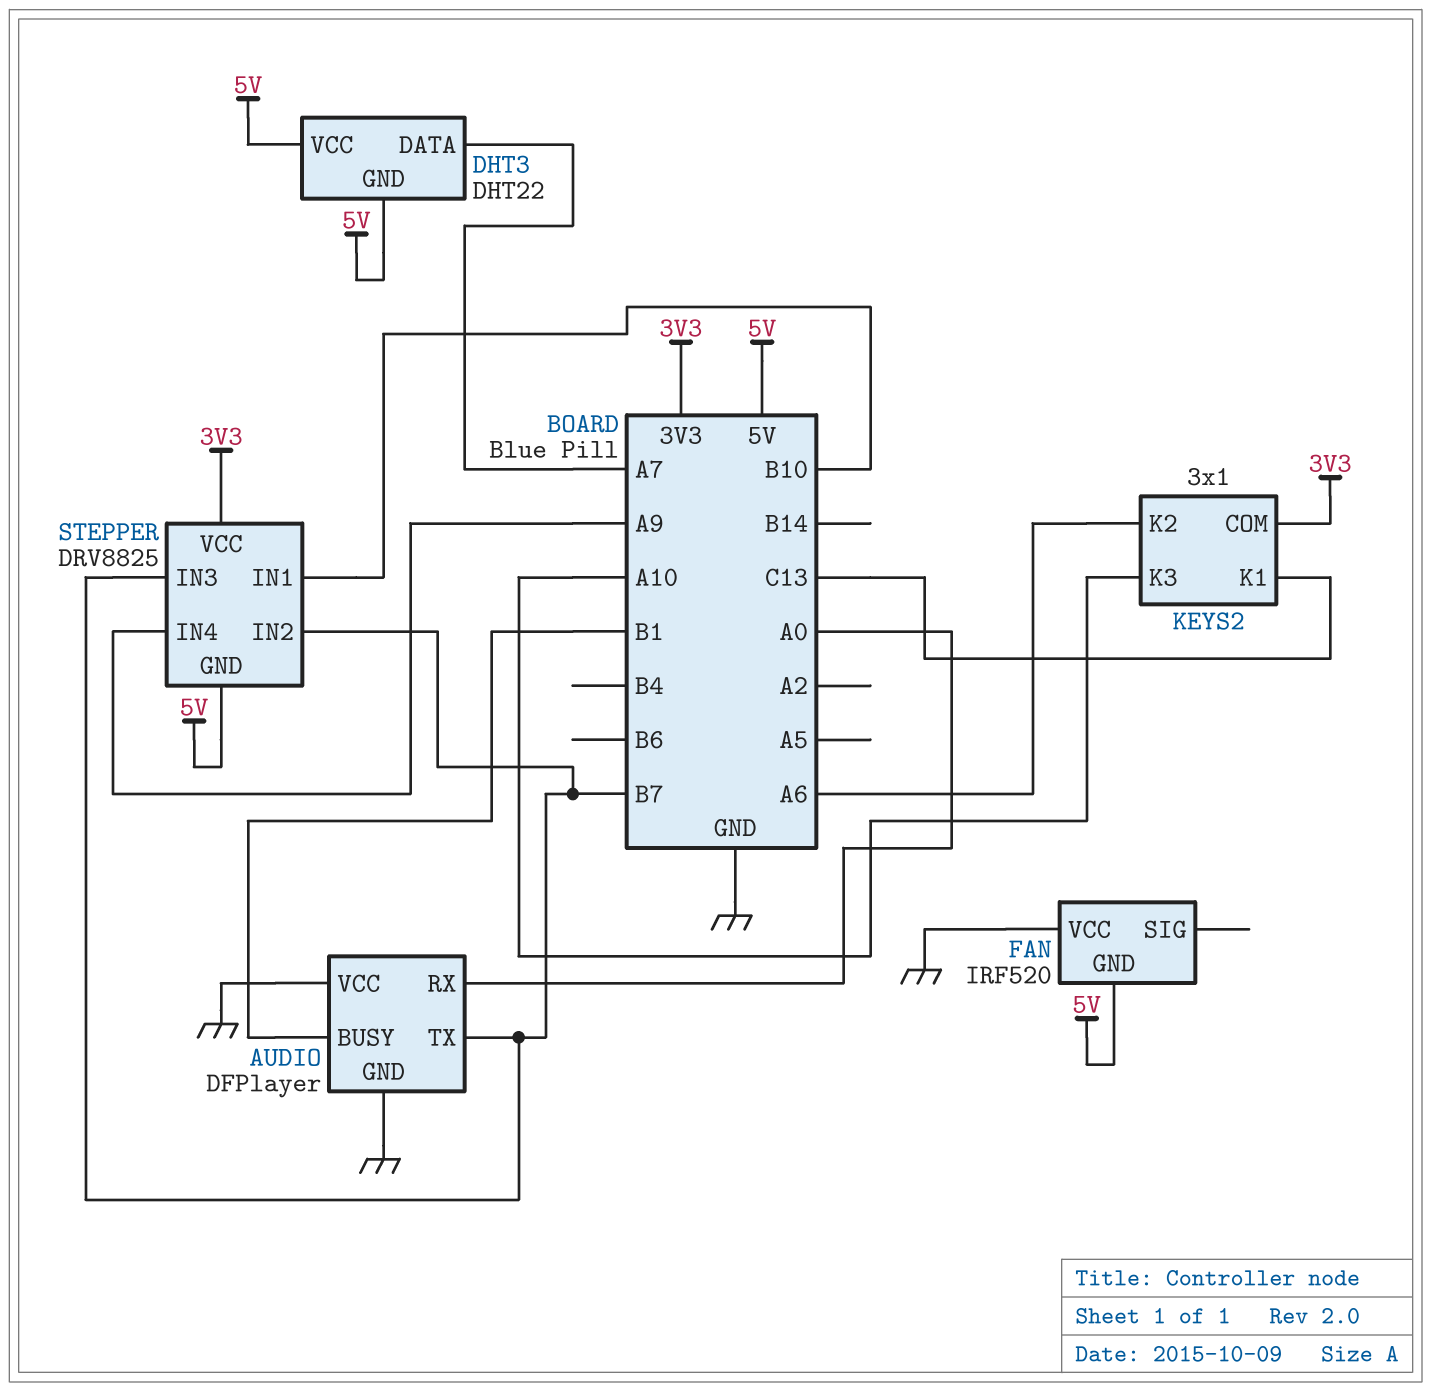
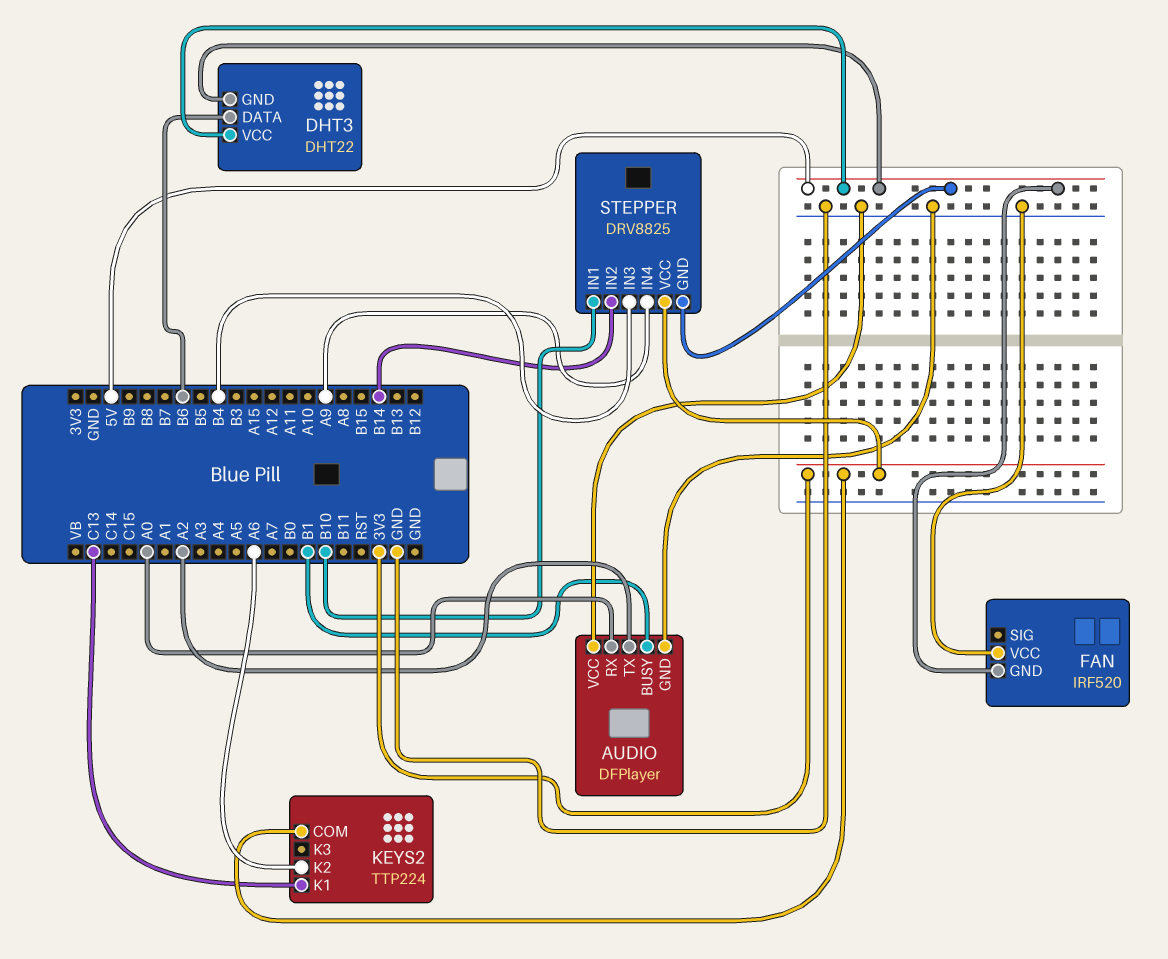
AUDIO pin TX: B7 -> A2
DHT3 pin DATA: A7 -> B6
KEYS2: 3x1 -> TTP224
KEYS2 pin K3: A10 -> none
STEPPER pin IN2: B7 -> B14
STEPPER pin IN3: B7 -> B4

